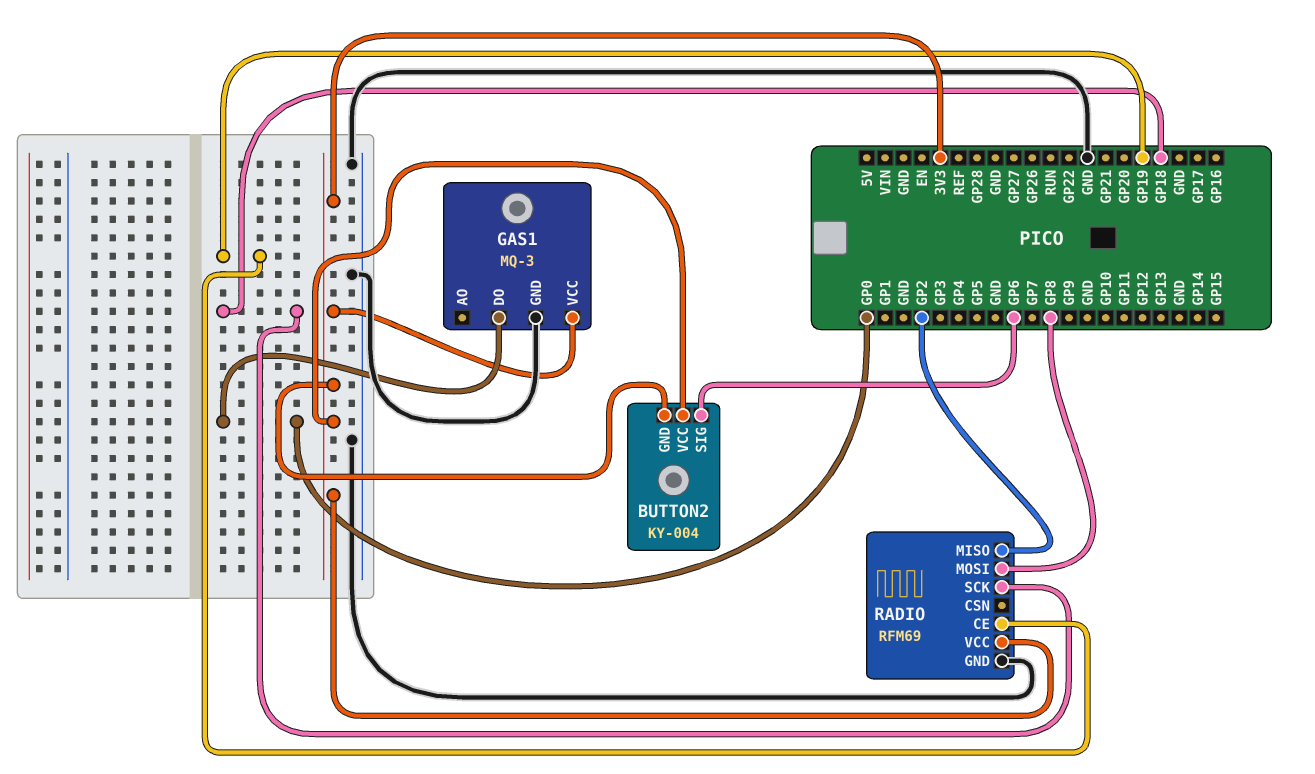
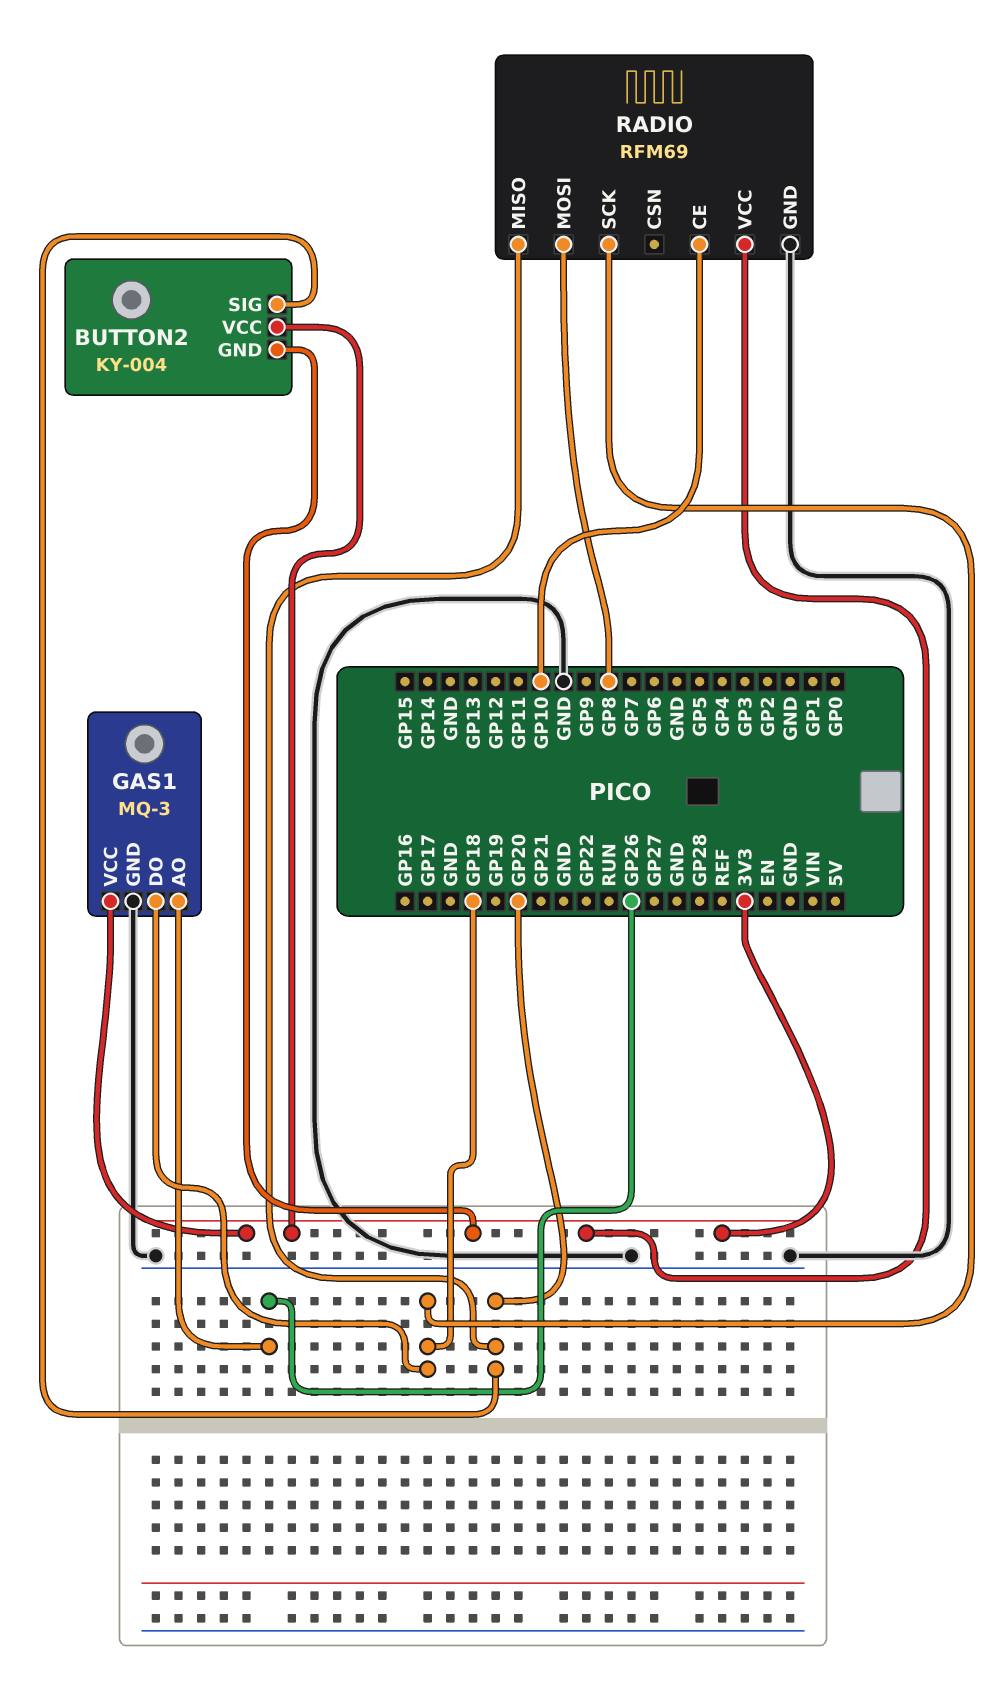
BUTTON2 pin SIG: GP6 -> GP20
GAS1 pin AO: none -> GP26
GAS1 pin DO: GP0 -> GP18
RADIO pin CE: GP19 -> GP10
RADIO pin MISO: GP2 -> GP20

